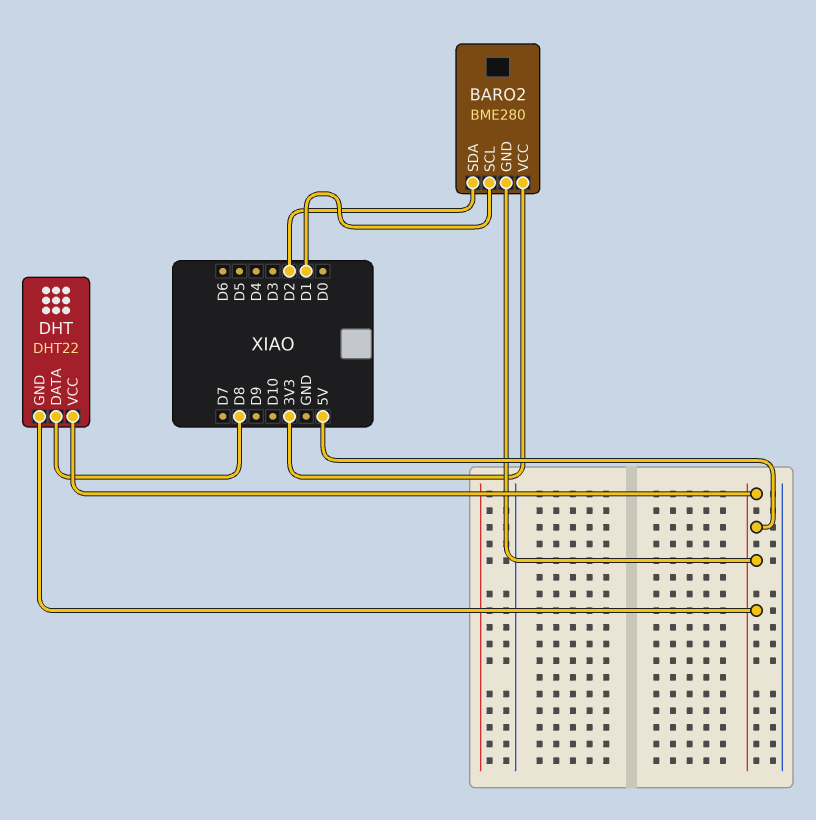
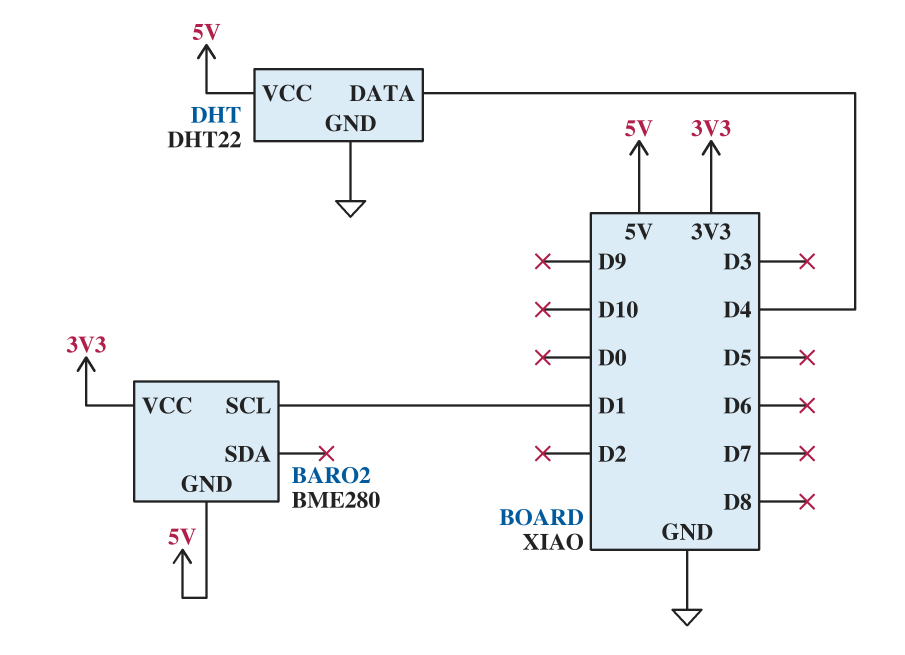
BARO2 pin SDA: D2 -> none
DHT pin DATA: D8 -> D4
DHT pin GND: 5V -> GND

